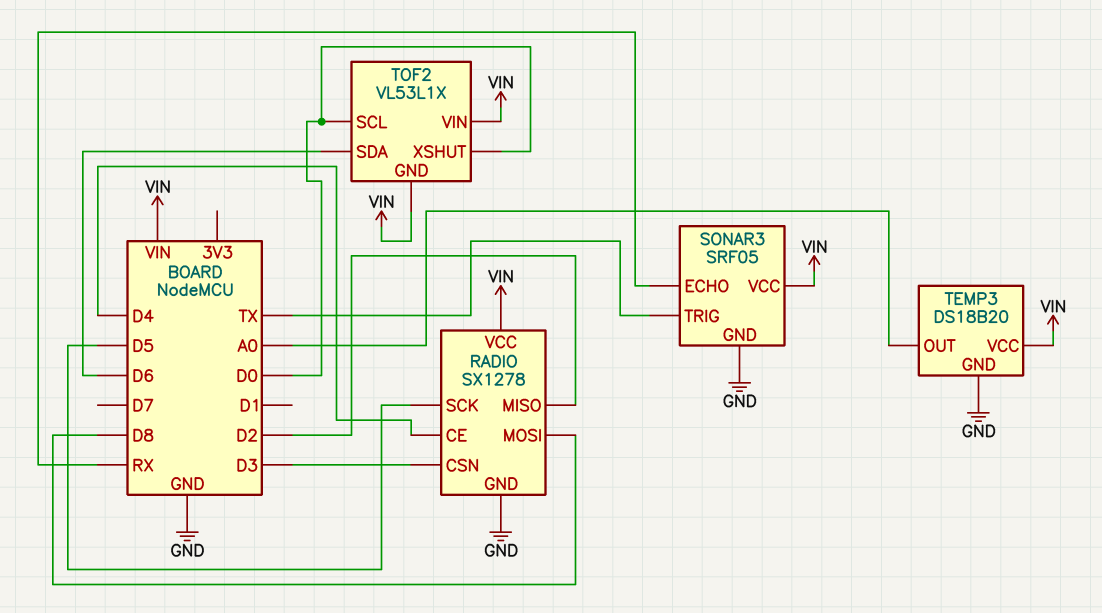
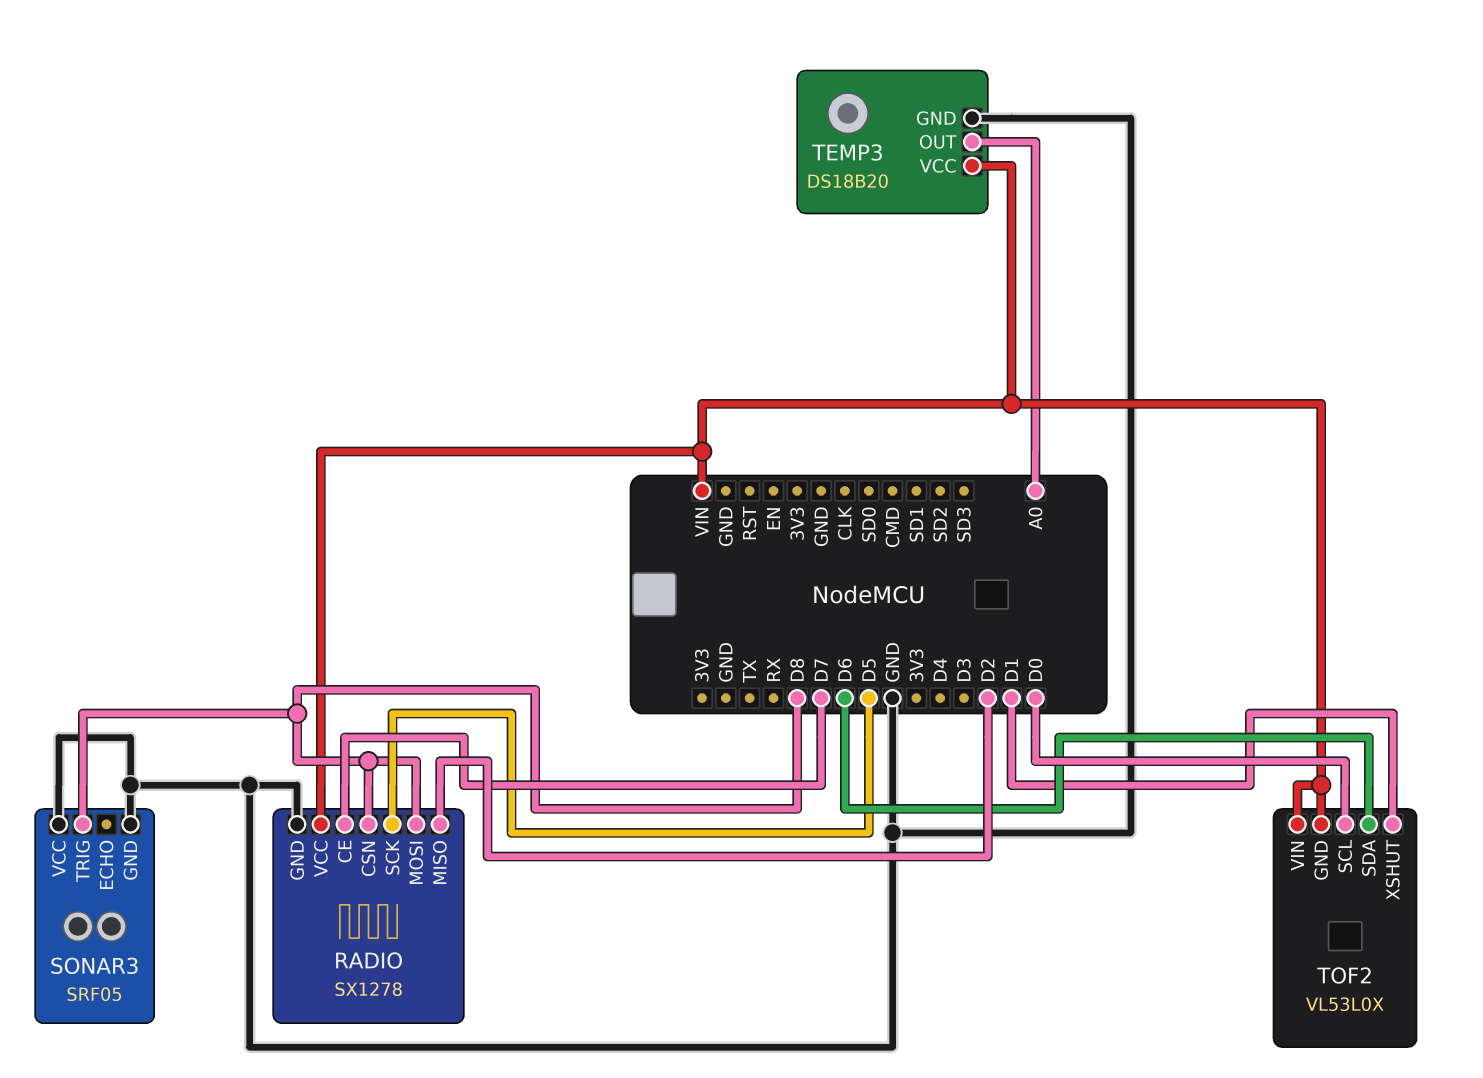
RADIO pin CE: D4 -> D7
RADIO pin CSN: D3 -> D8
SONAR3 pin ECHO: RX -> none
SONAR3 pin TRIG: TX -> D8
SONAR3 pin VCC: VIN -> GND
TOF2: VL53L1X -> VL53L0X
TOF2 pin XSHUT: D0 -> D1

